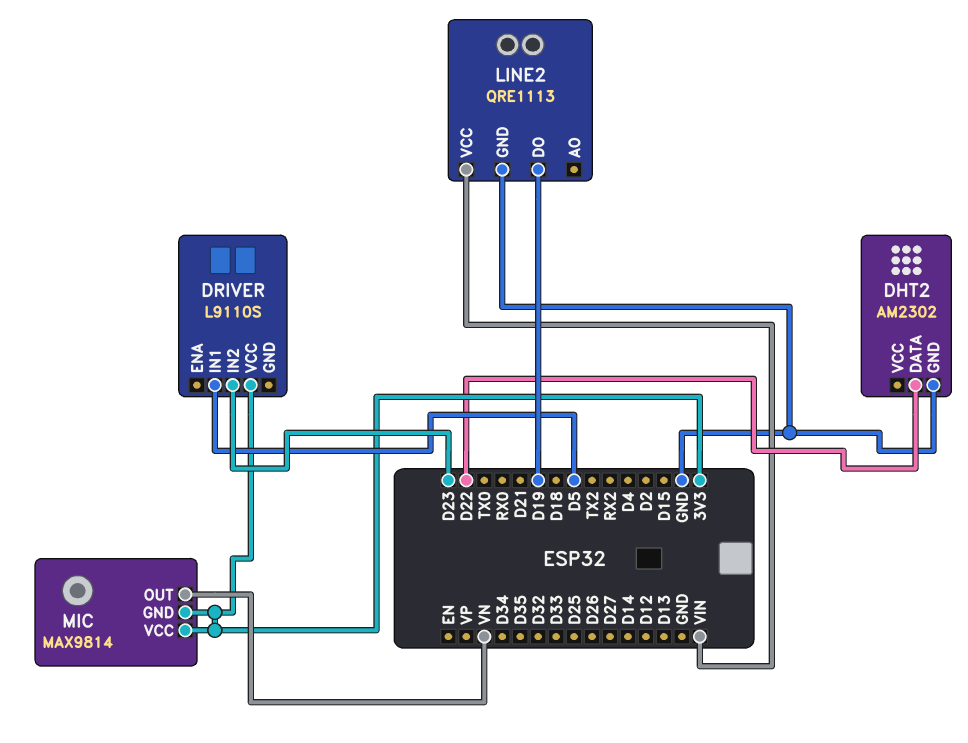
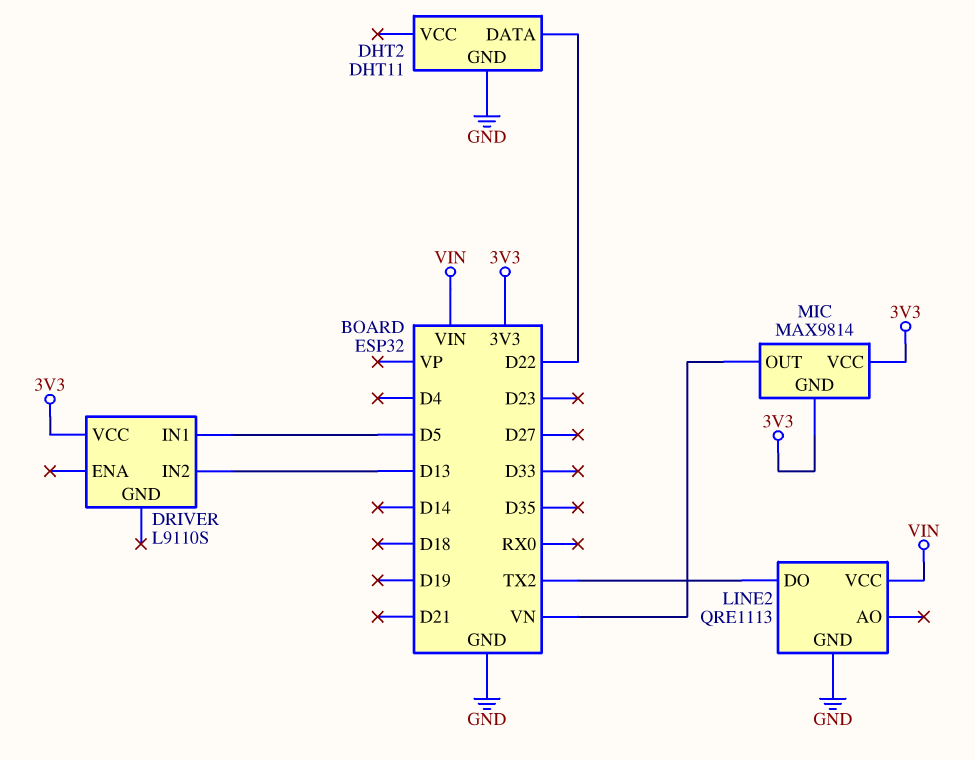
DHT2: AM2302 -> DHT11
DRIVER pin IN2: D23 -> D13
LINE2 pin DO: D19 -> TX2

